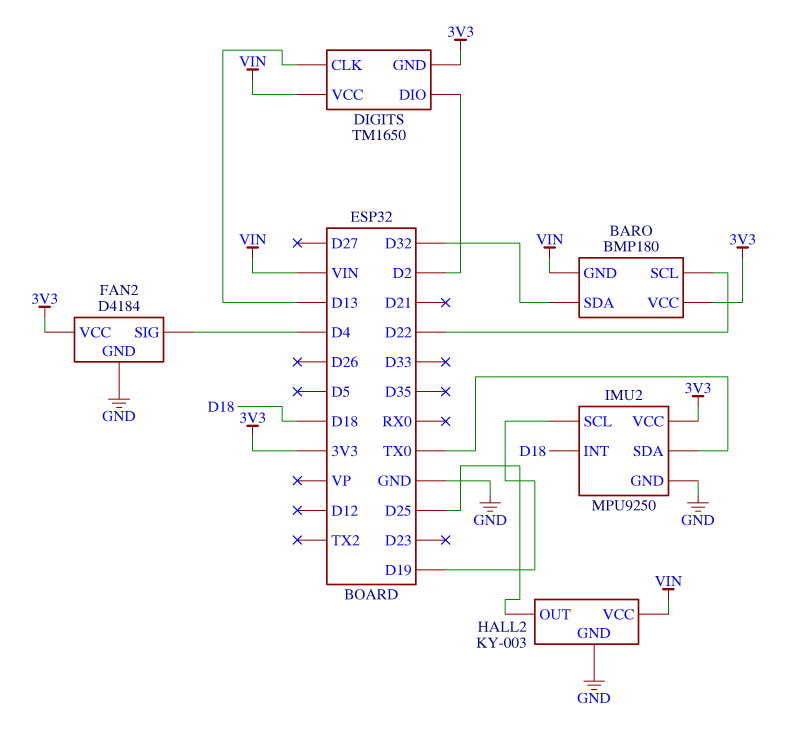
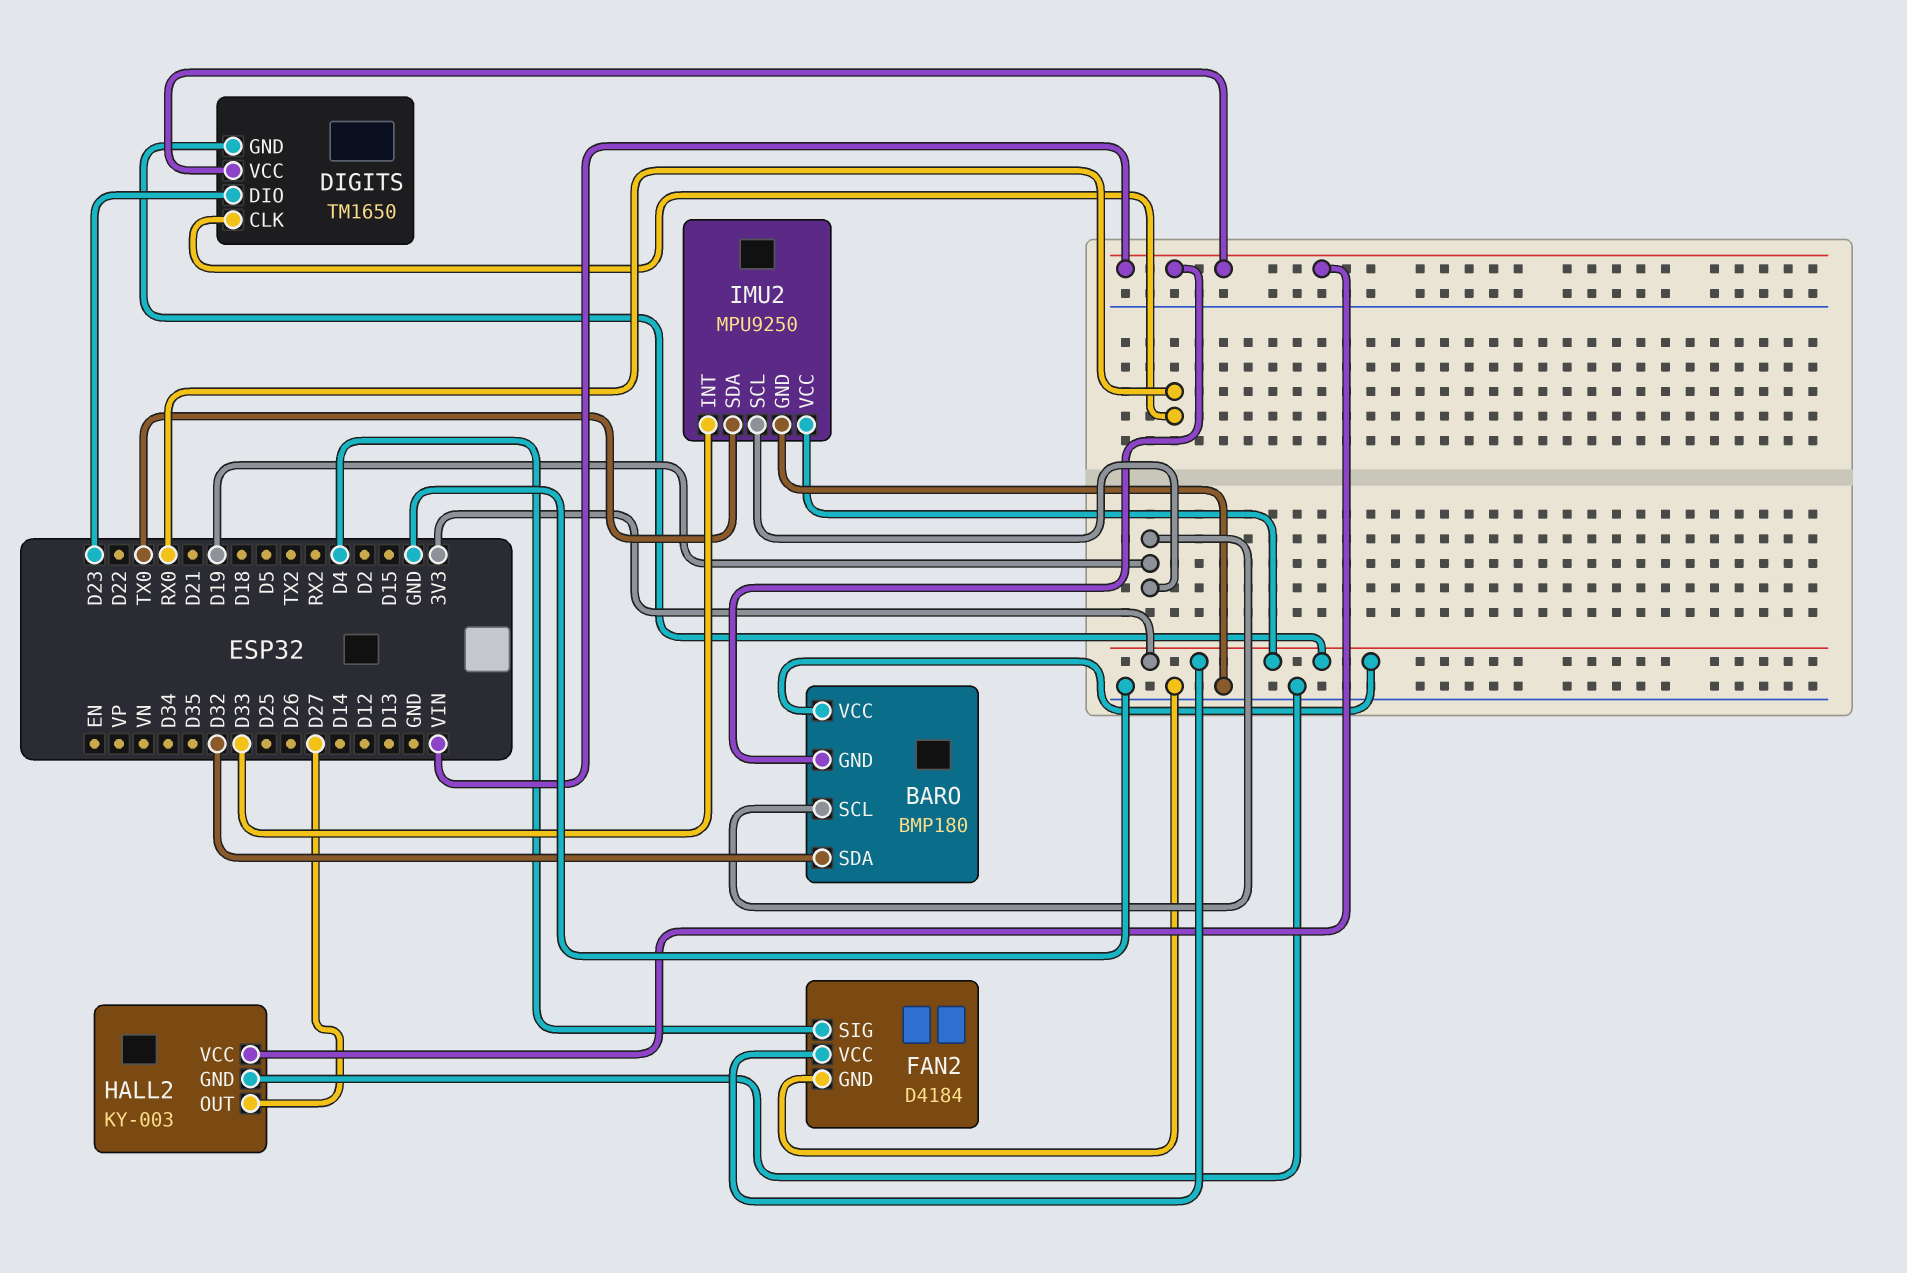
BARO pin SCL: D22 -> D19
DIGITS pin CLK: D13 -> RX0
DIGITS pin DIO: D2 -> D23
HALL2 pin OUT: D25 -> D27
IMU2 pin INT: D18 -> D33

